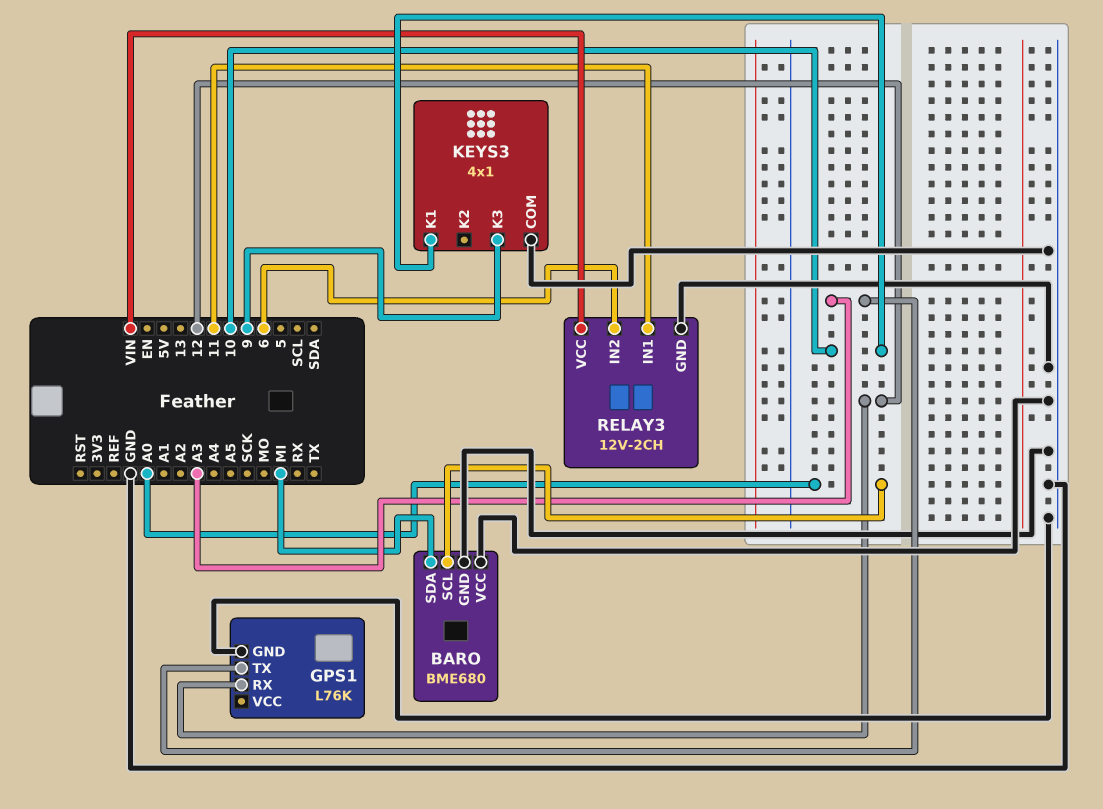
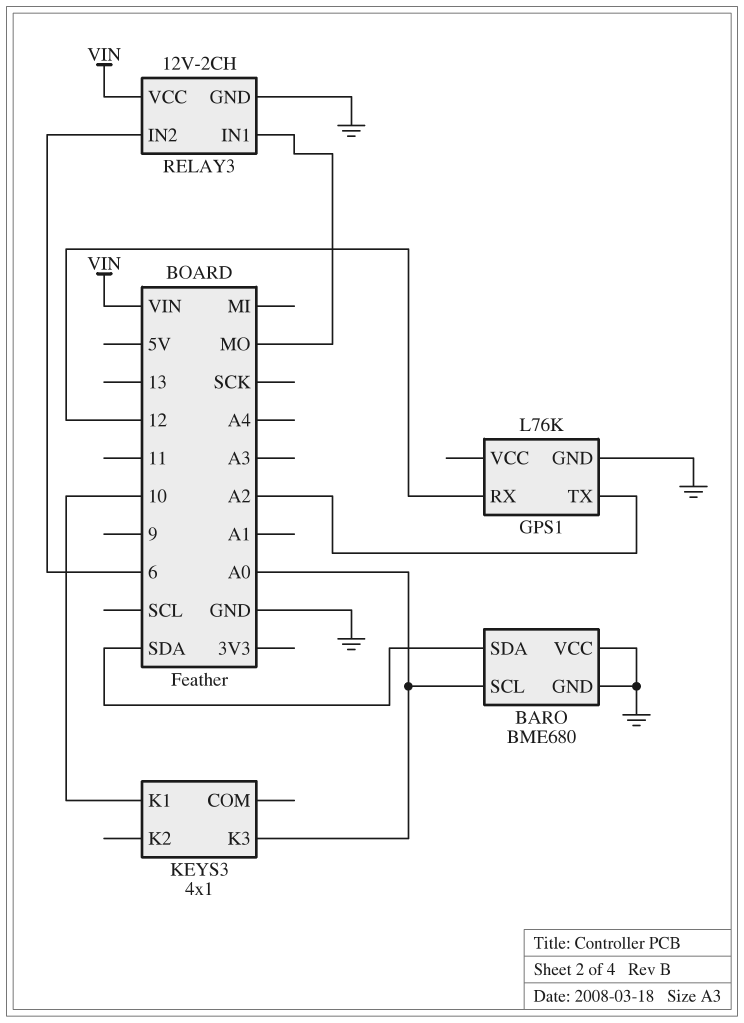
BARO pin SDA: MI -> SDA
GPS1 pin TX: A3 -> A2
KEYS3 pin COM: GND -> none
KEYS3 pin K3: 9 -> A0
RELAY3 pin IN1: 11 -> MO

